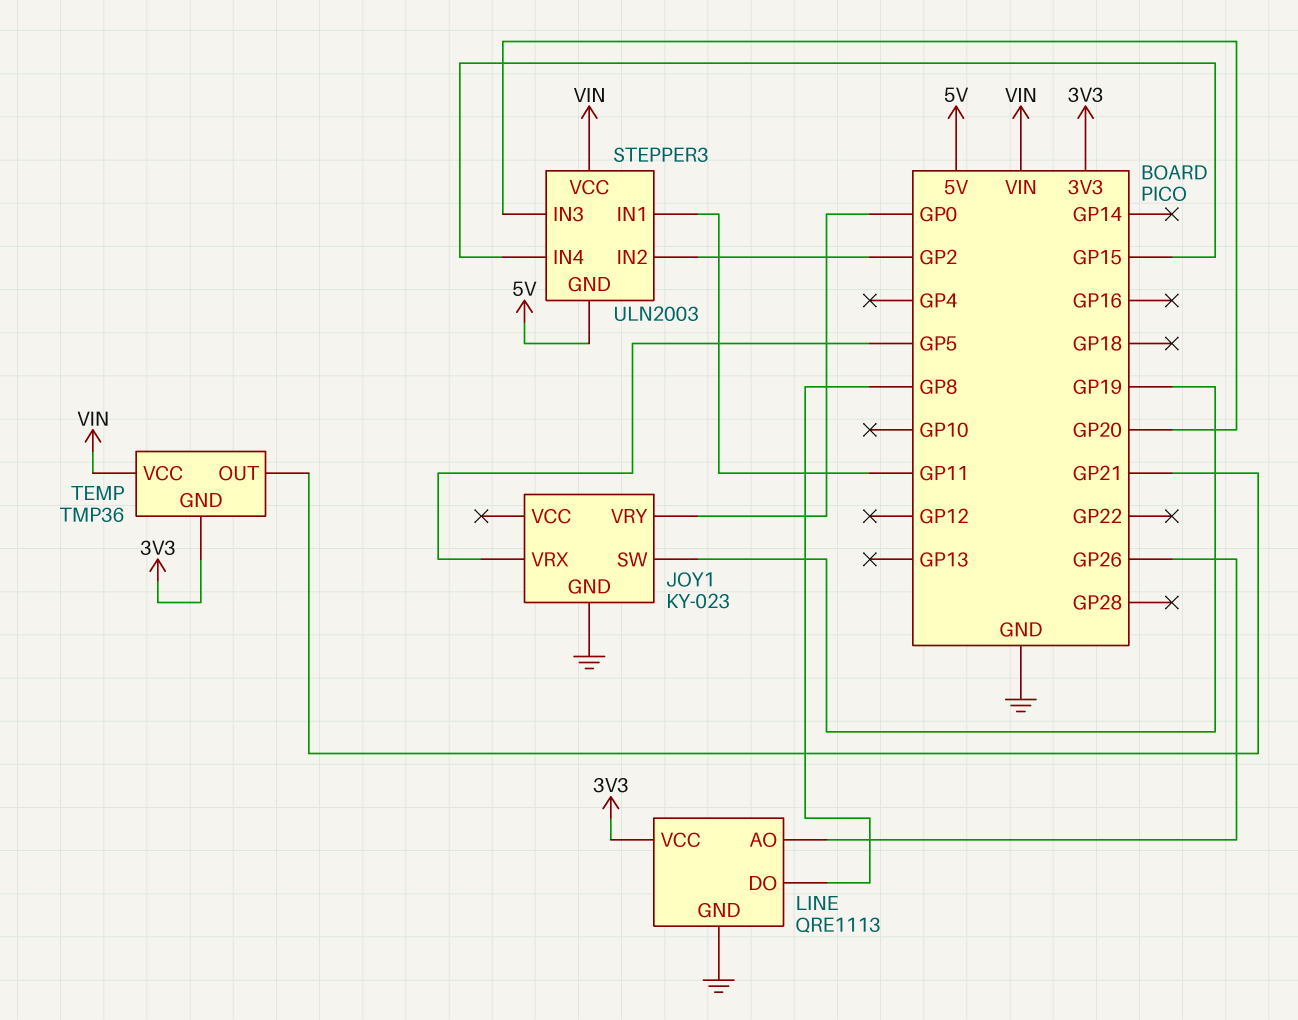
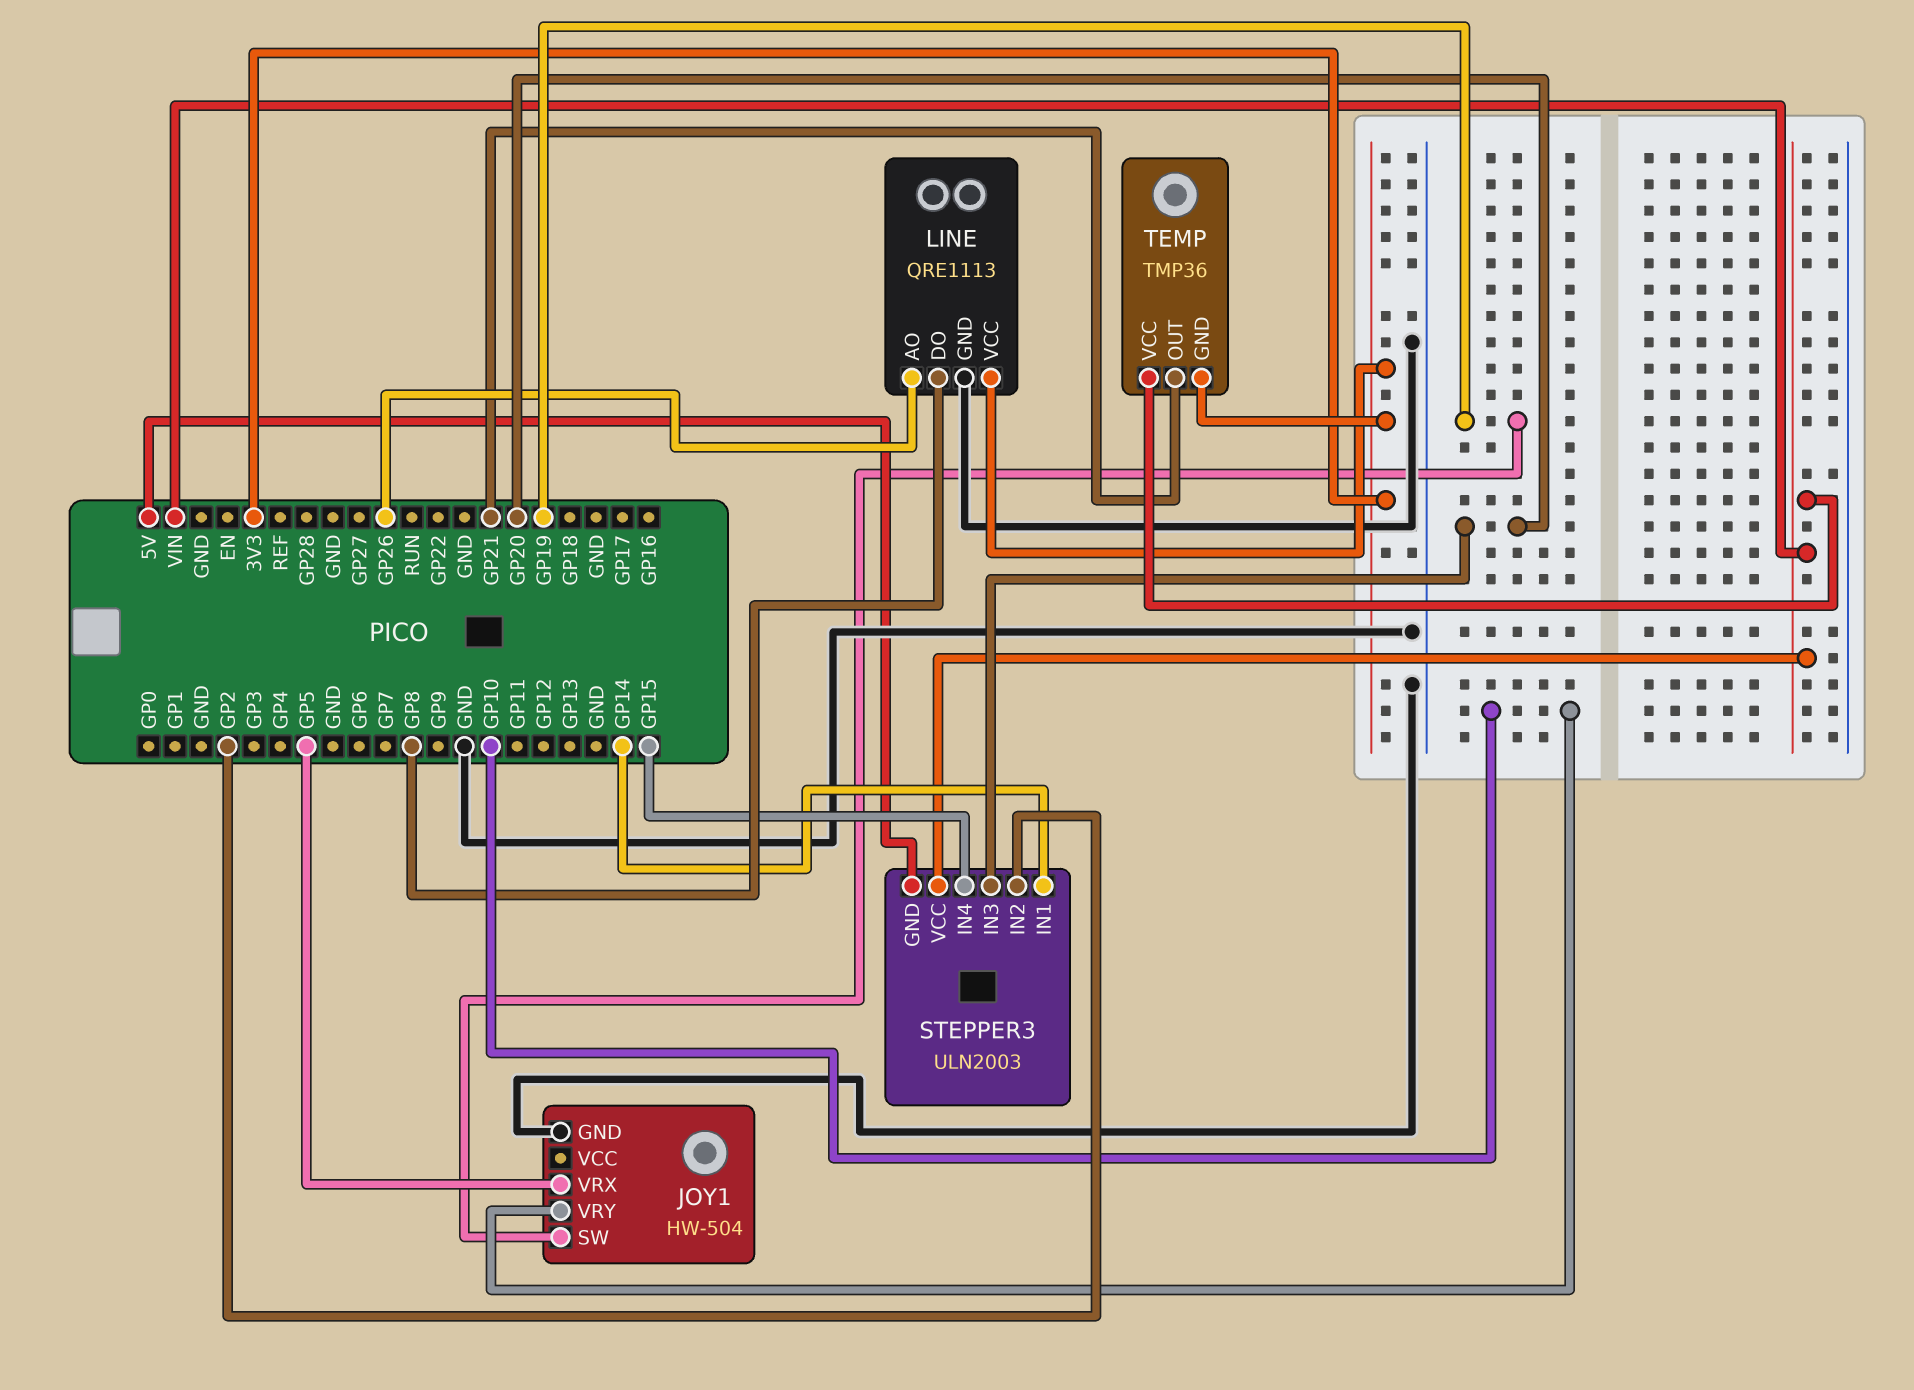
JOY1: KY-023 -> HW-504
JOY1 pin VRY: GP0 -> GP10
STEPPER3 pin IN1: GP11 -> GP14

